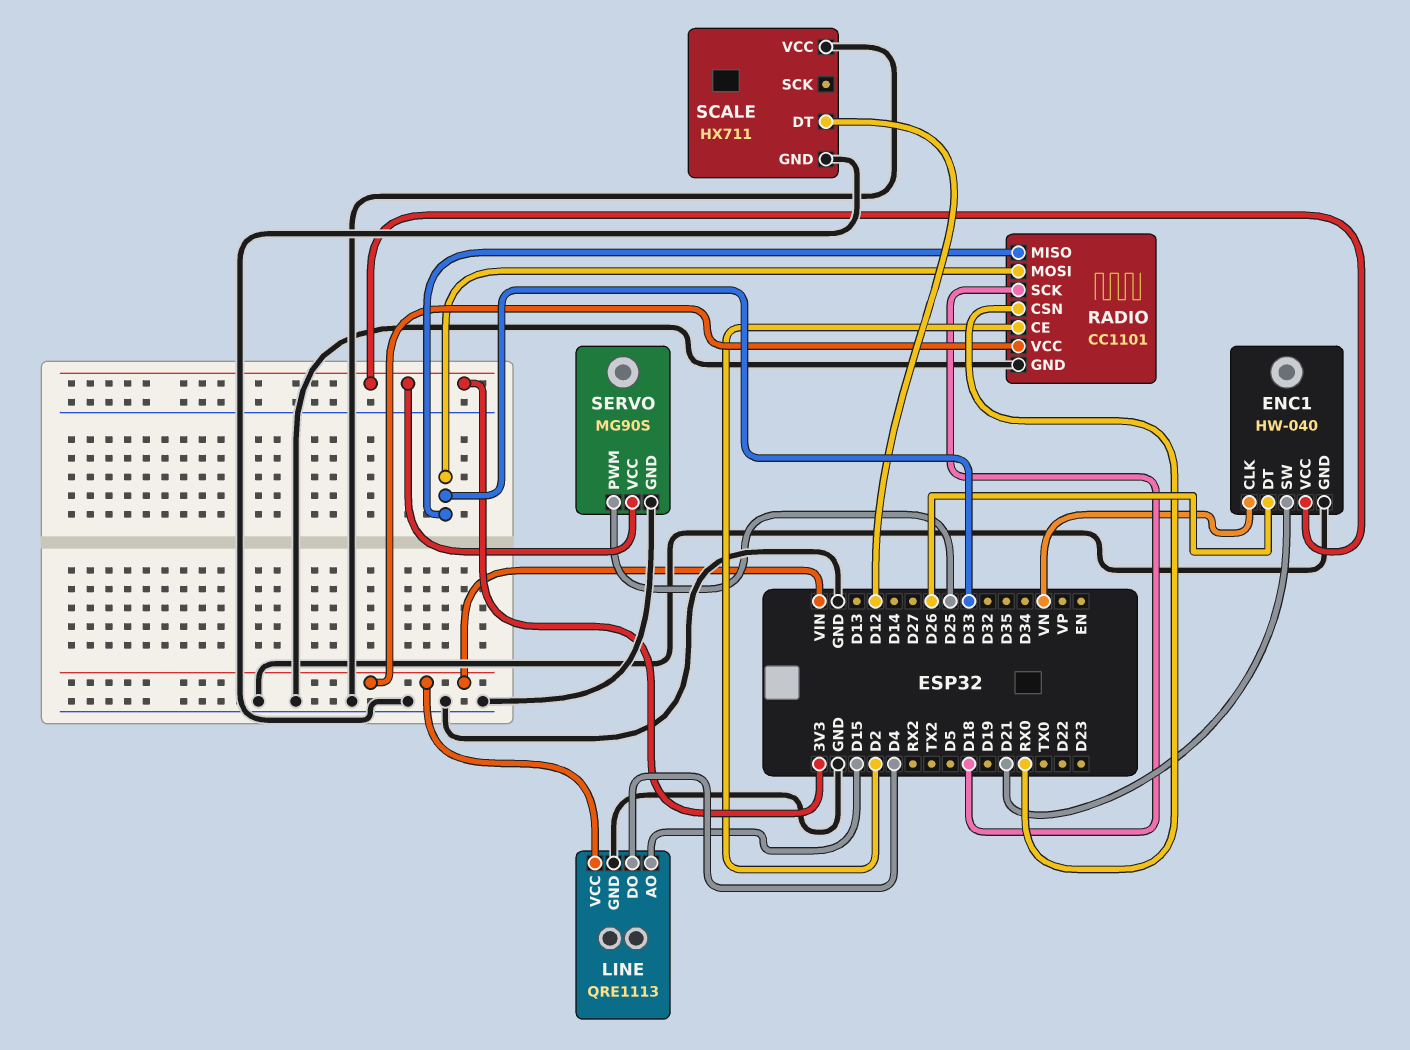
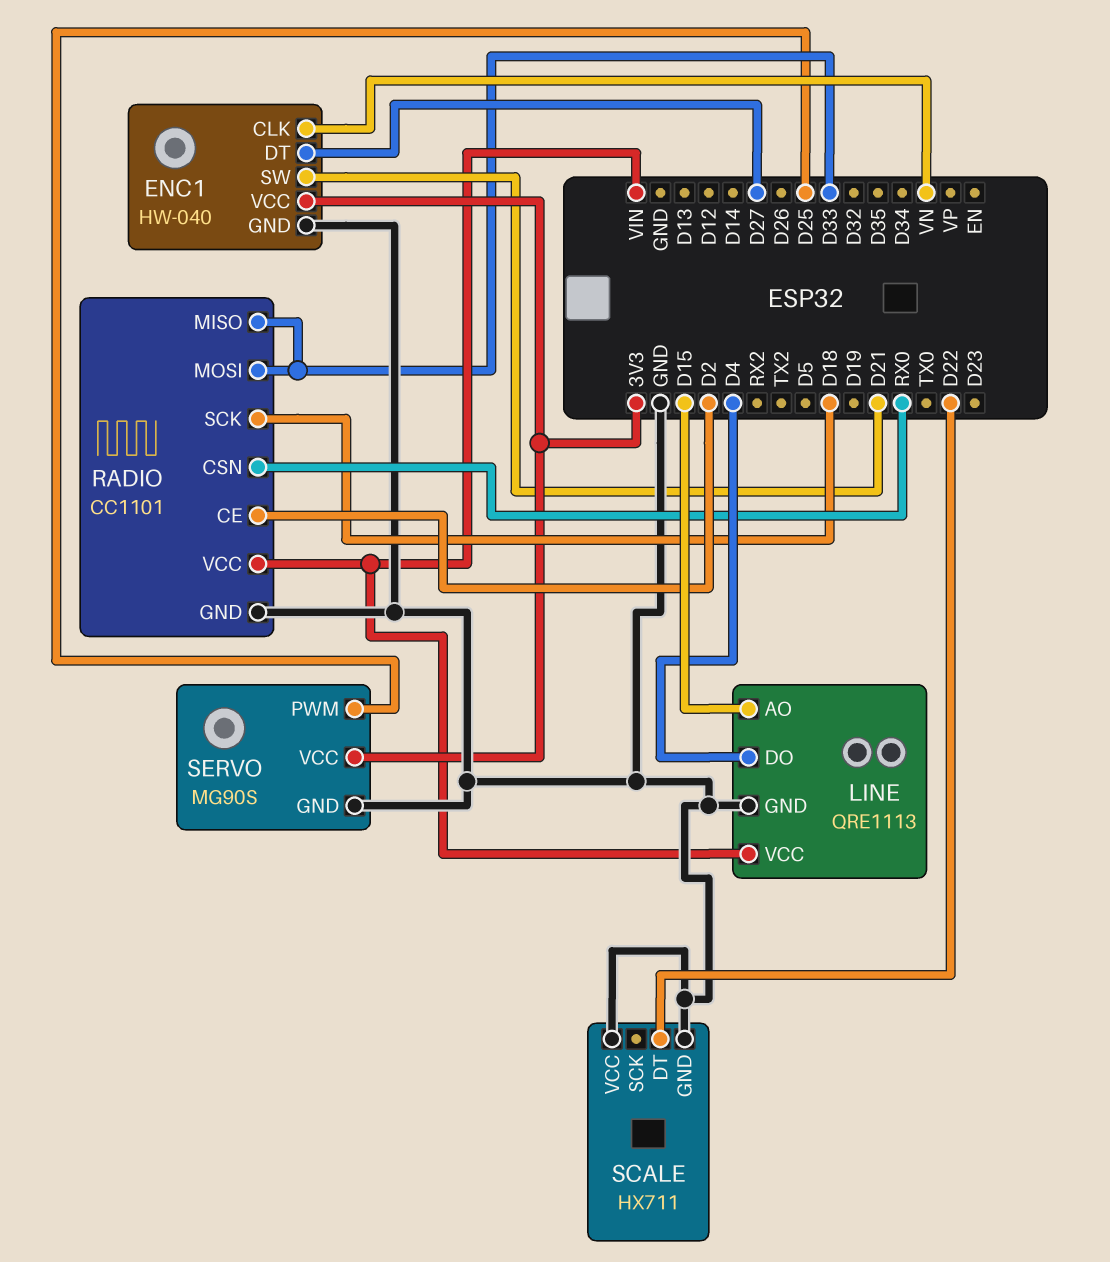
ENC1 pin DT: D26 -> D27
SCALE pin DT: D12 -> D22

